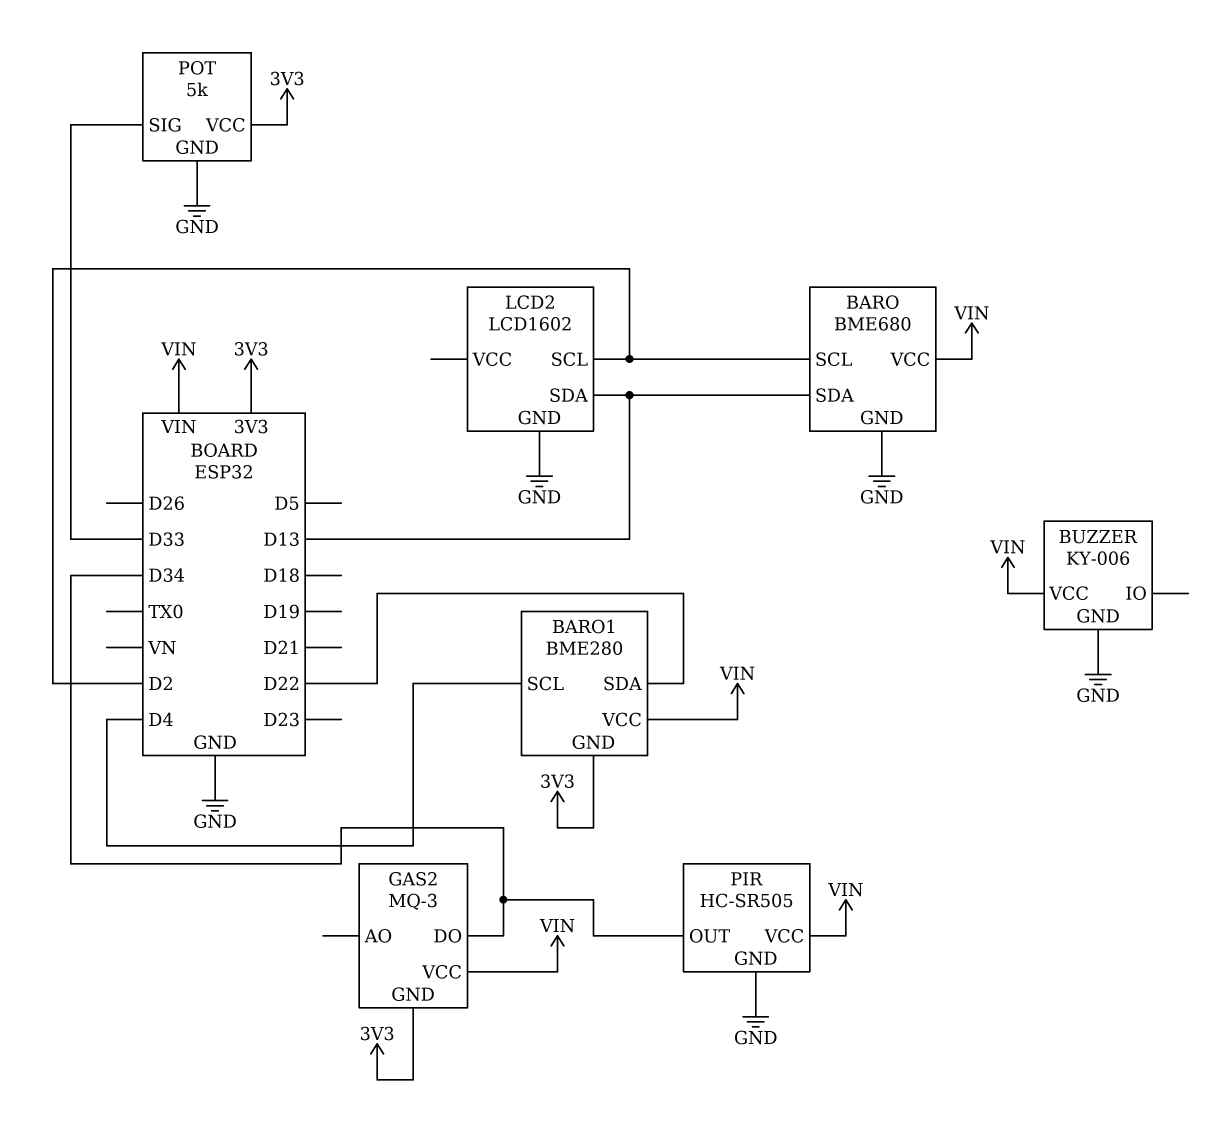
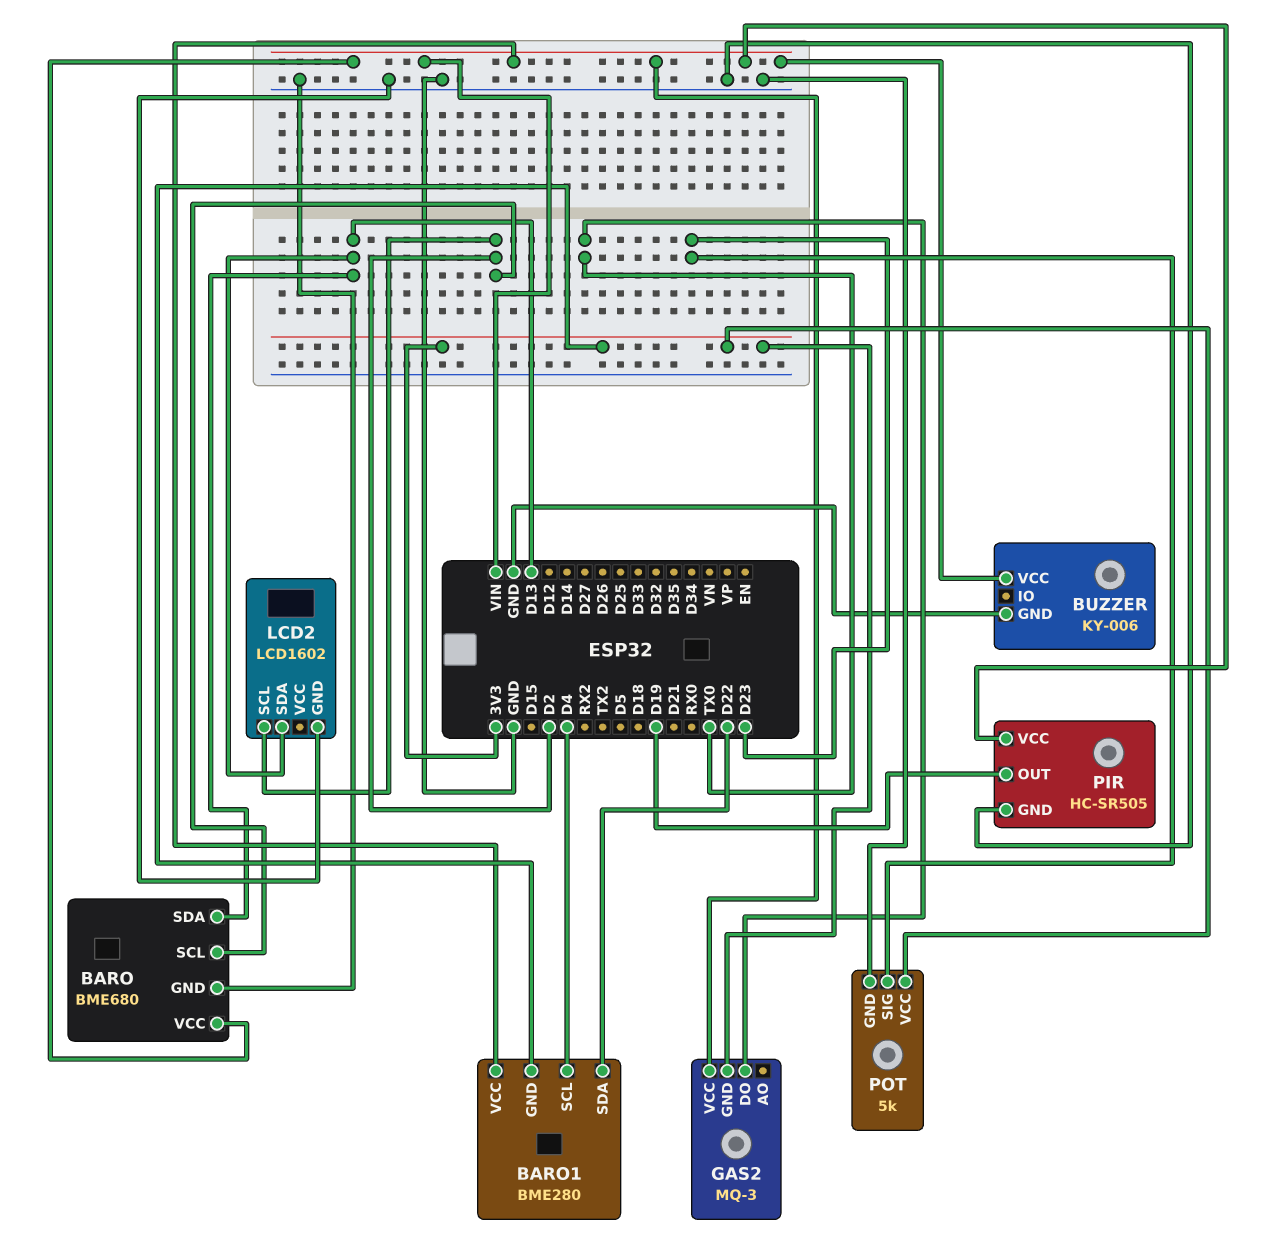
GAS2 pin DO: D34 -> TX0
PIR pin OUT: D34 -> D19
POT pin SIG: D33 -> D23

